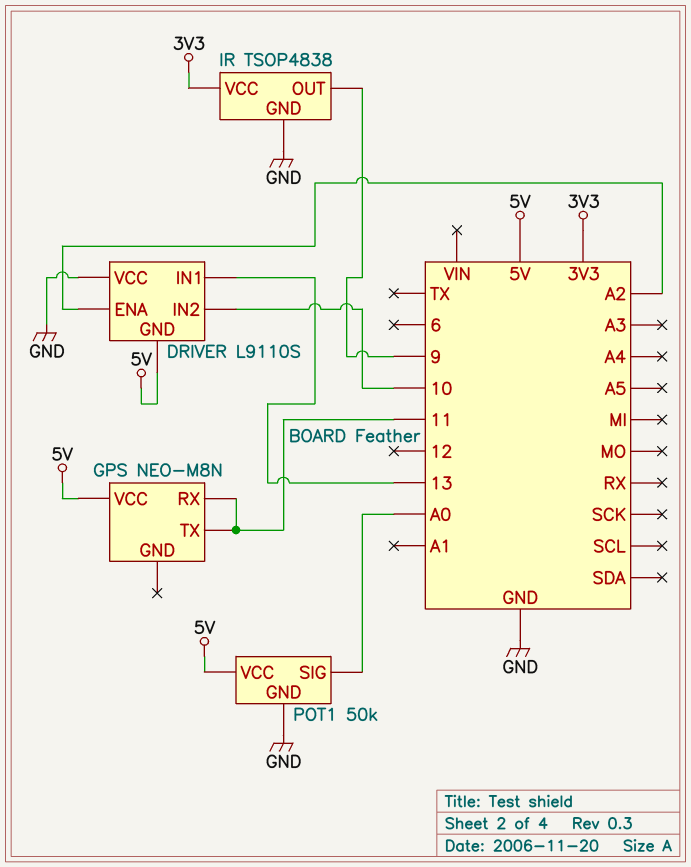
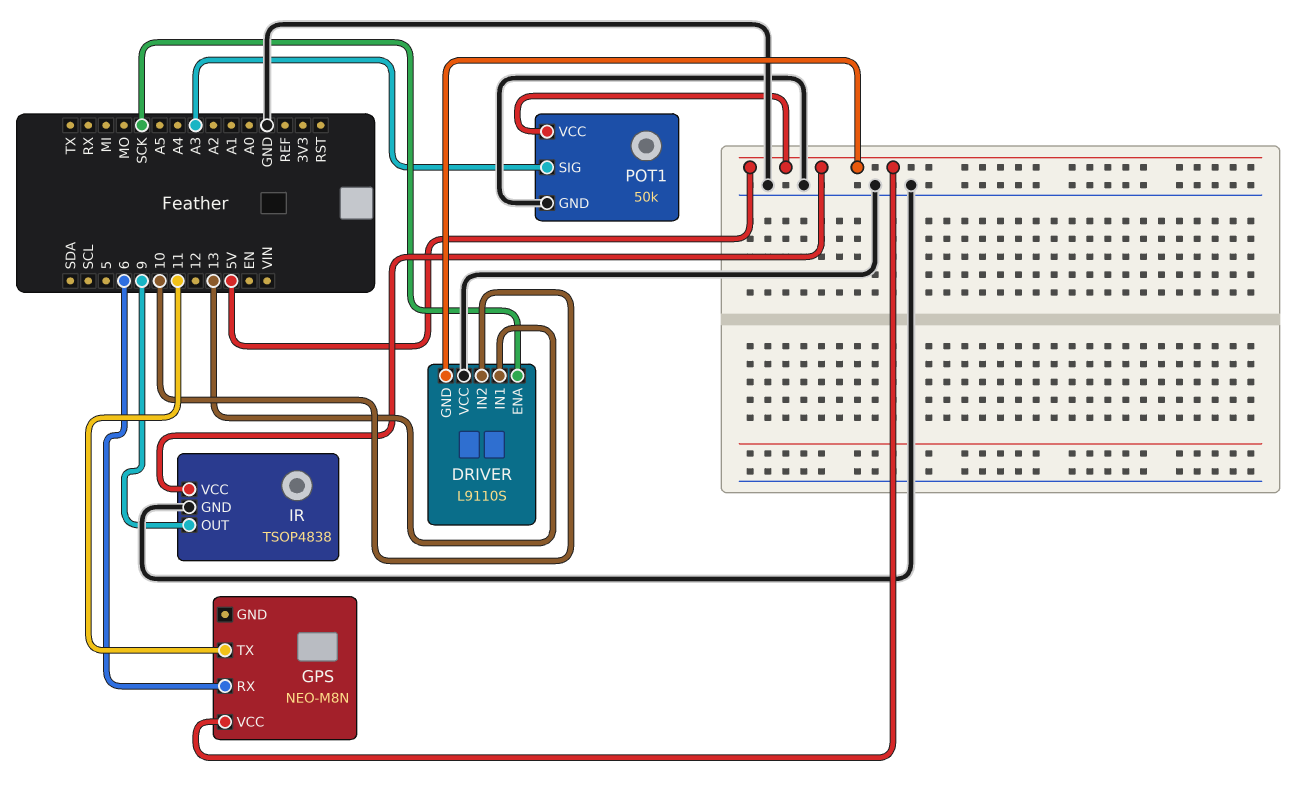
DRIVER pin ENA: A2 -> SCK
GPS pin RX: 11 -> 6
IR pin VCC: 3V3 -> 5V
POT1 pin SIG: A0 -> A3

